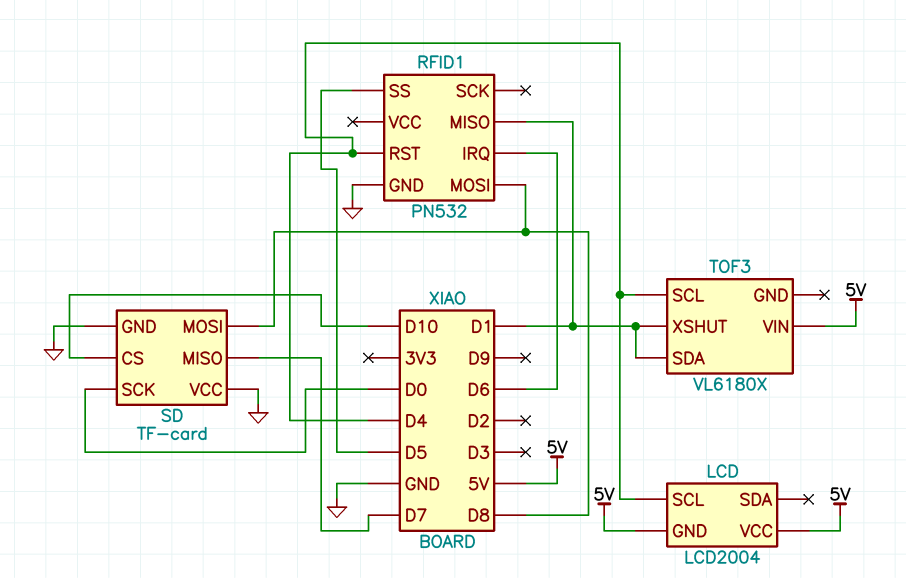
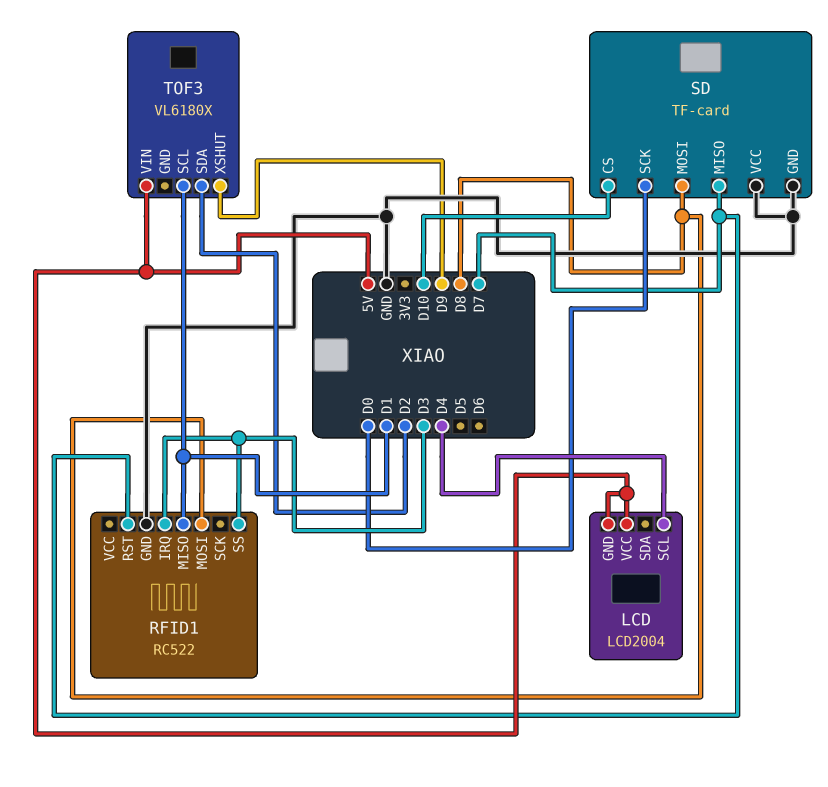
RFID1: PN532 -> RC522
RFID1 pin IRQ: D6 -> D3
RFID1 pin RST: D4 -> D7
RFID1 pin SS: D5 -> D3
TOF3 pin SCL: D4 -> D1
TOF3 pin SDA: D1 -> D2
TOF3 pin XSHUT: D1 -> D9

